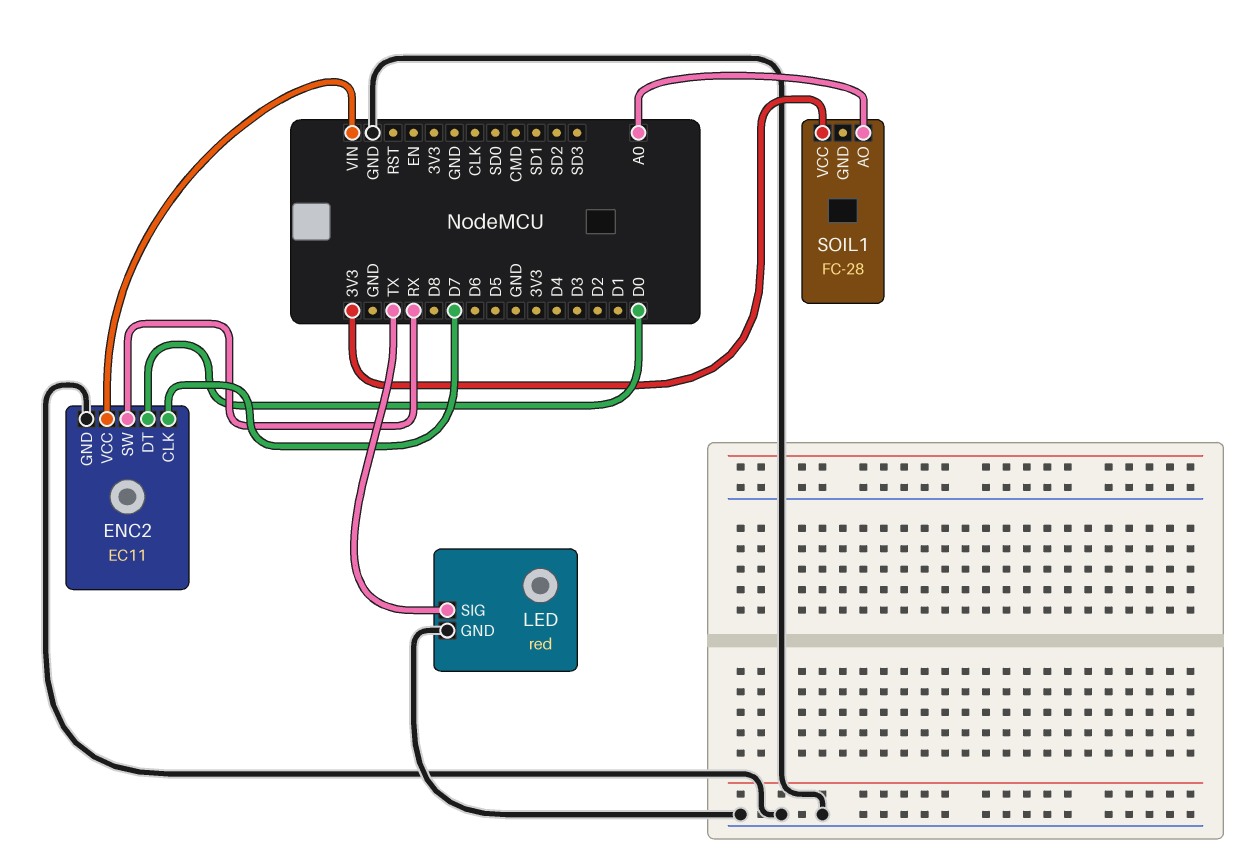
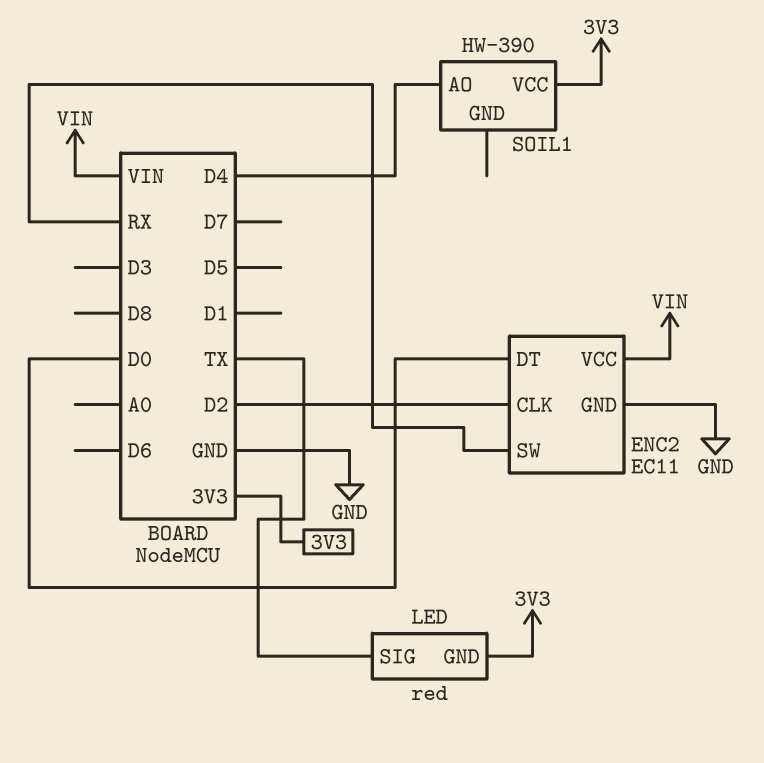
ENC2 pin CLK: D7 -> D2
LED pin GND: GND -> 3V3
SOIL1: FC-28 -> HW-390
SOIL1 pin AO: A0 -> D4

